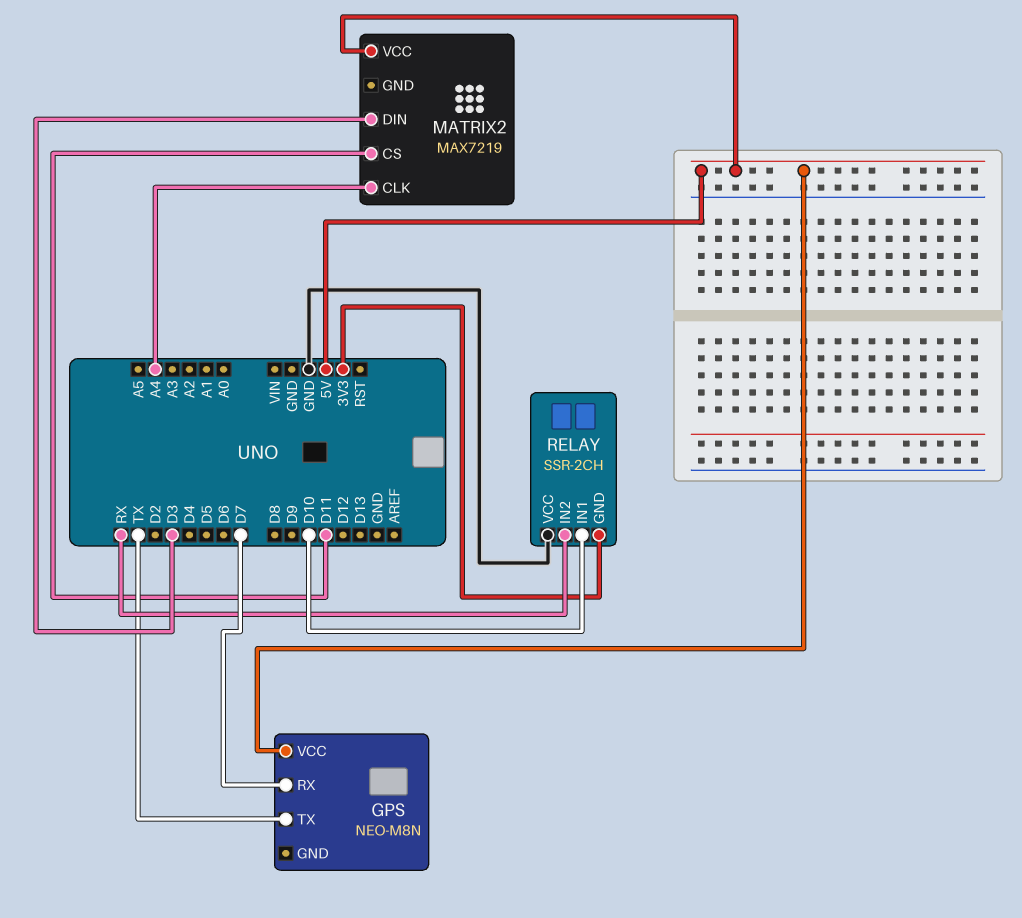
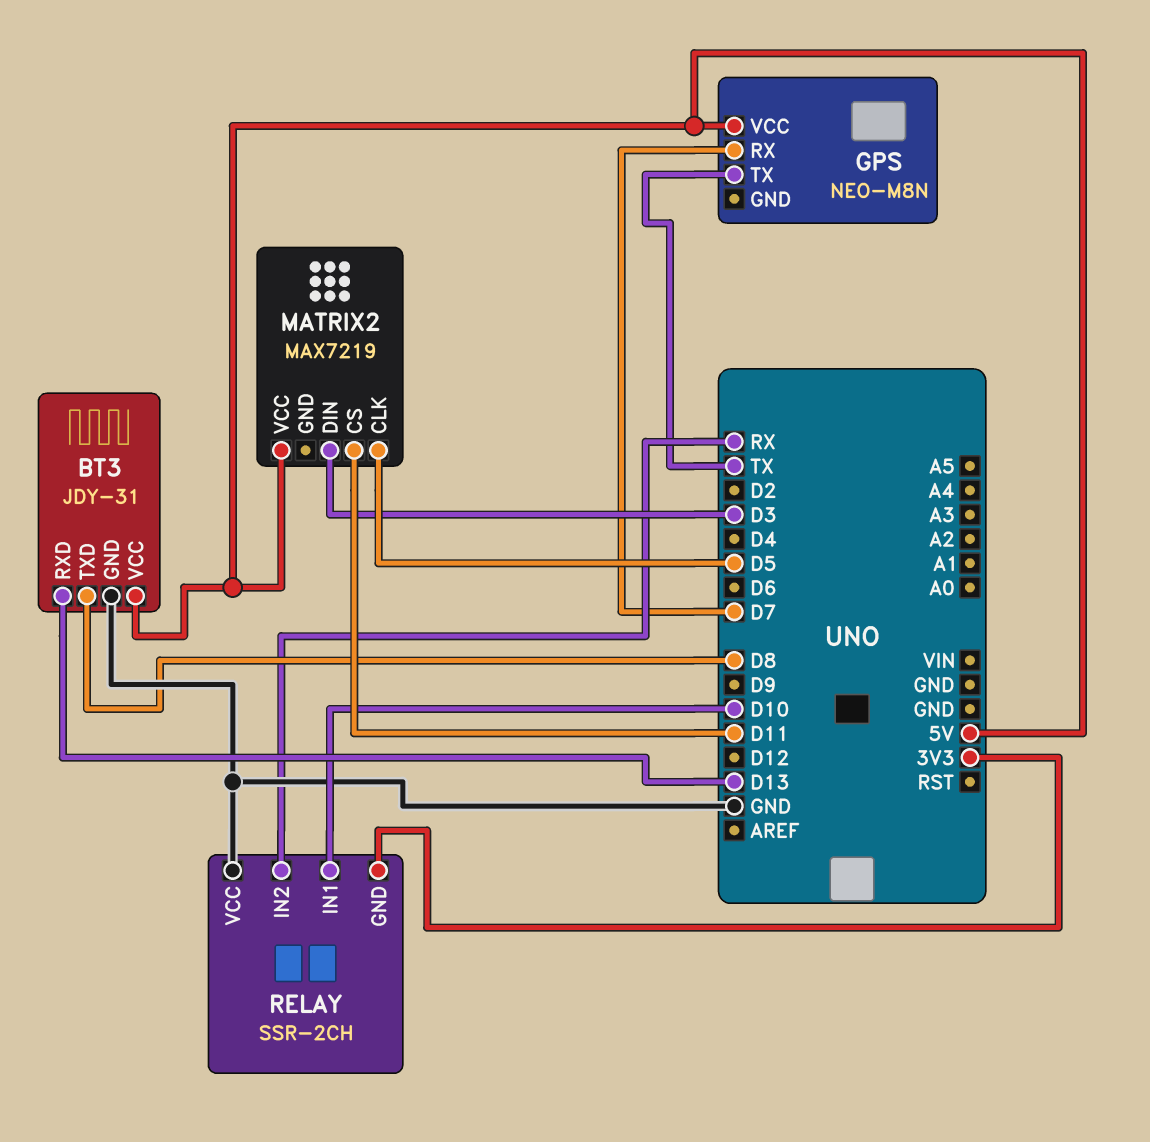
BT3: none -> JDY-31
BT3 pin GND: none -> GND
BT3 pin RXD: none -> D13
BT3 pin TXD: none -> D8
BT3 pin VCC: none -> 5V
MATRIX2 pin CLK: A4 -> D5

